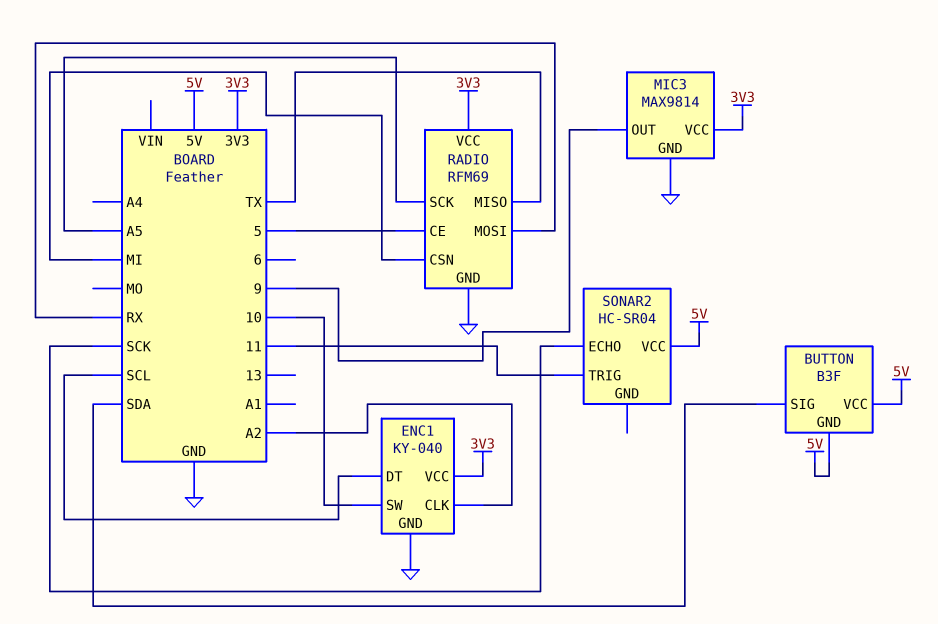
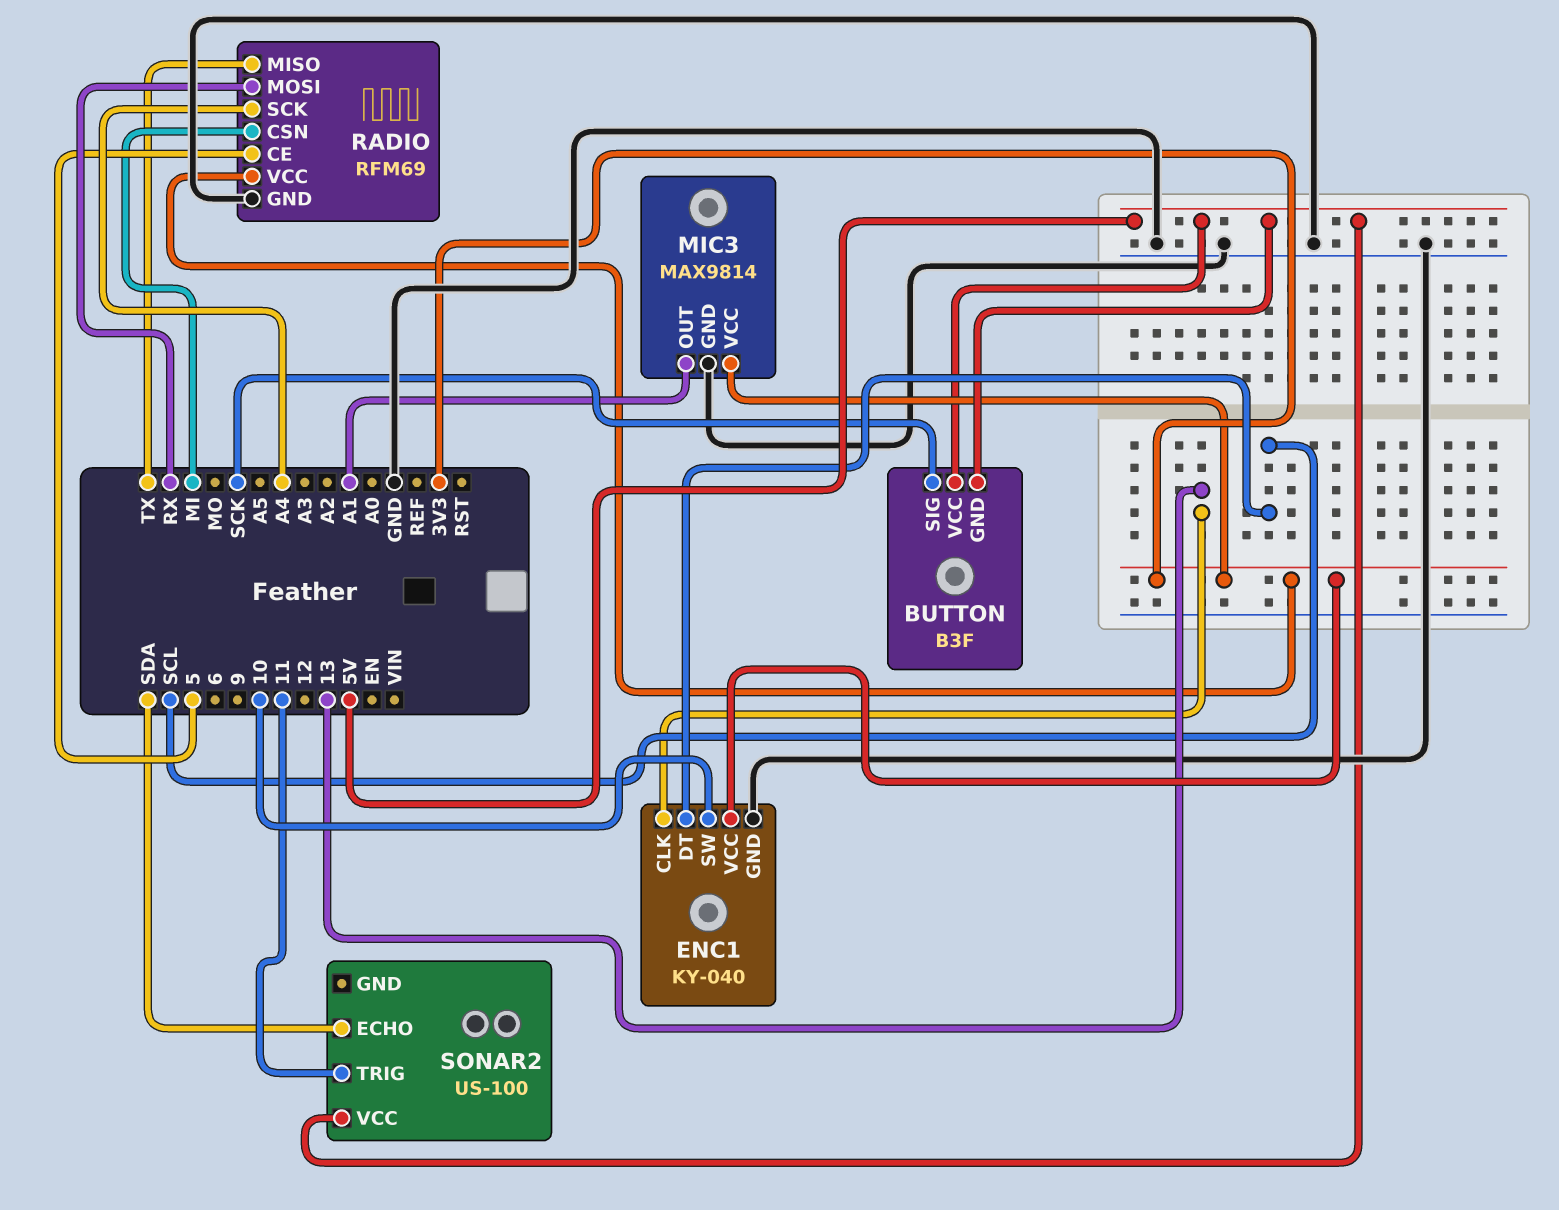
BUTTON pin SIG: SDA -> SCK
ENC1 pin CLK: A2 -> 13
MIC3 pin OUT: 9 -> A1
RADIO pin SCK: A5 -> A4
SONAR2: HC-SR04 -> US-100
SONAR2 pin ECHO: SCK -> SDA

